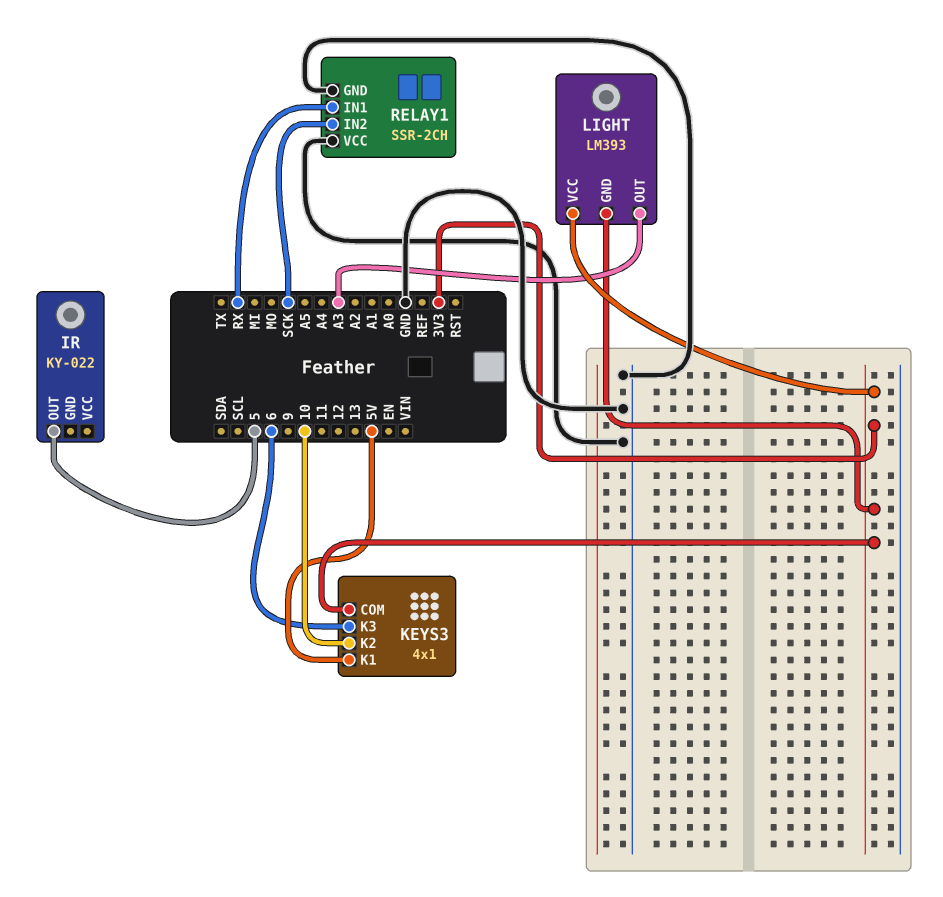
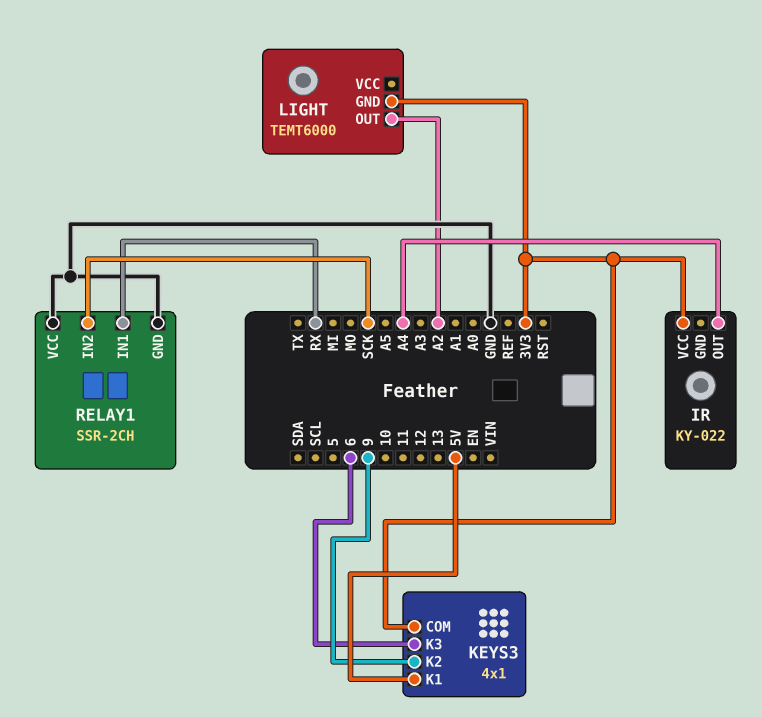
IR pin OUT: 5 -> A4
IR pin VCC: none -> 3V3
KEYS3 pin K2: 10 -> 9
LIGHT: LM393 -> TEMT6000
LIGHT pin OUT: A3 -> A2
LIGHT pin VCC: 3V3 -> none

